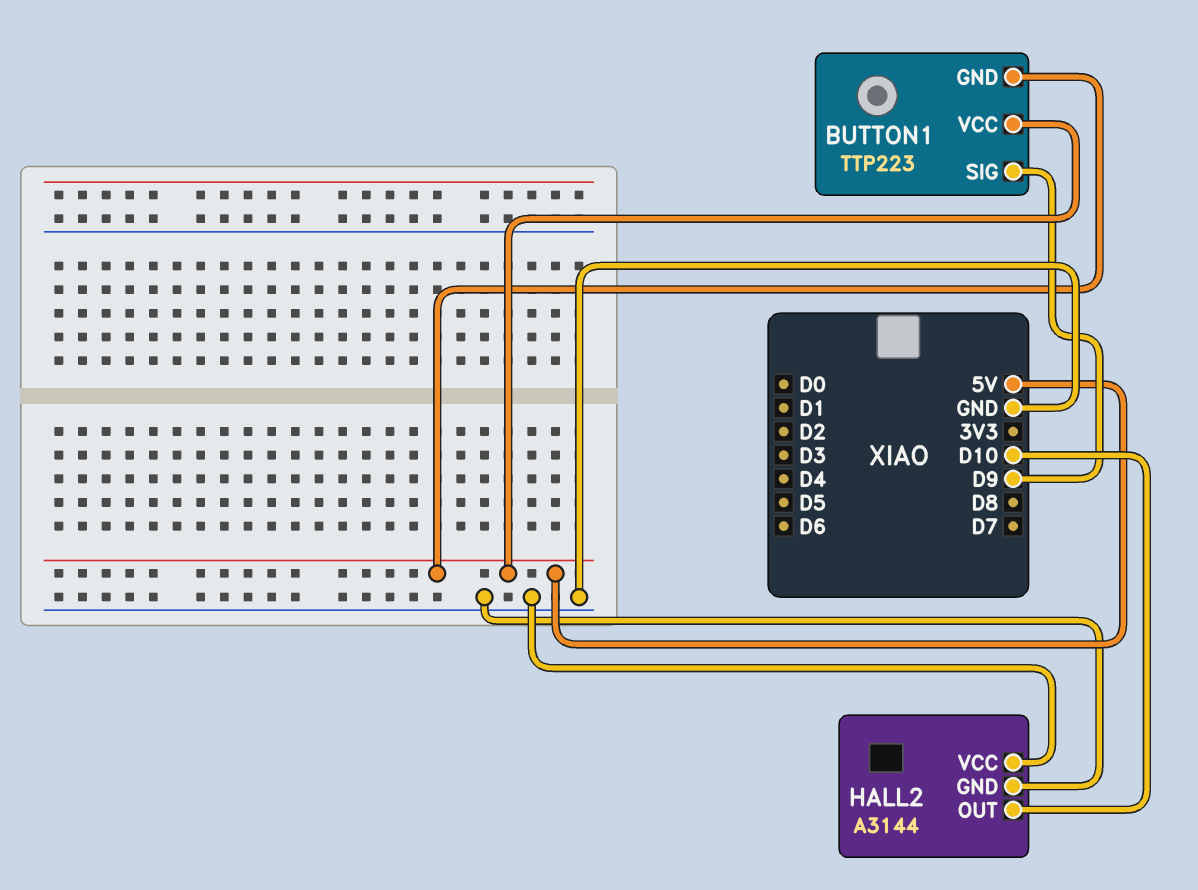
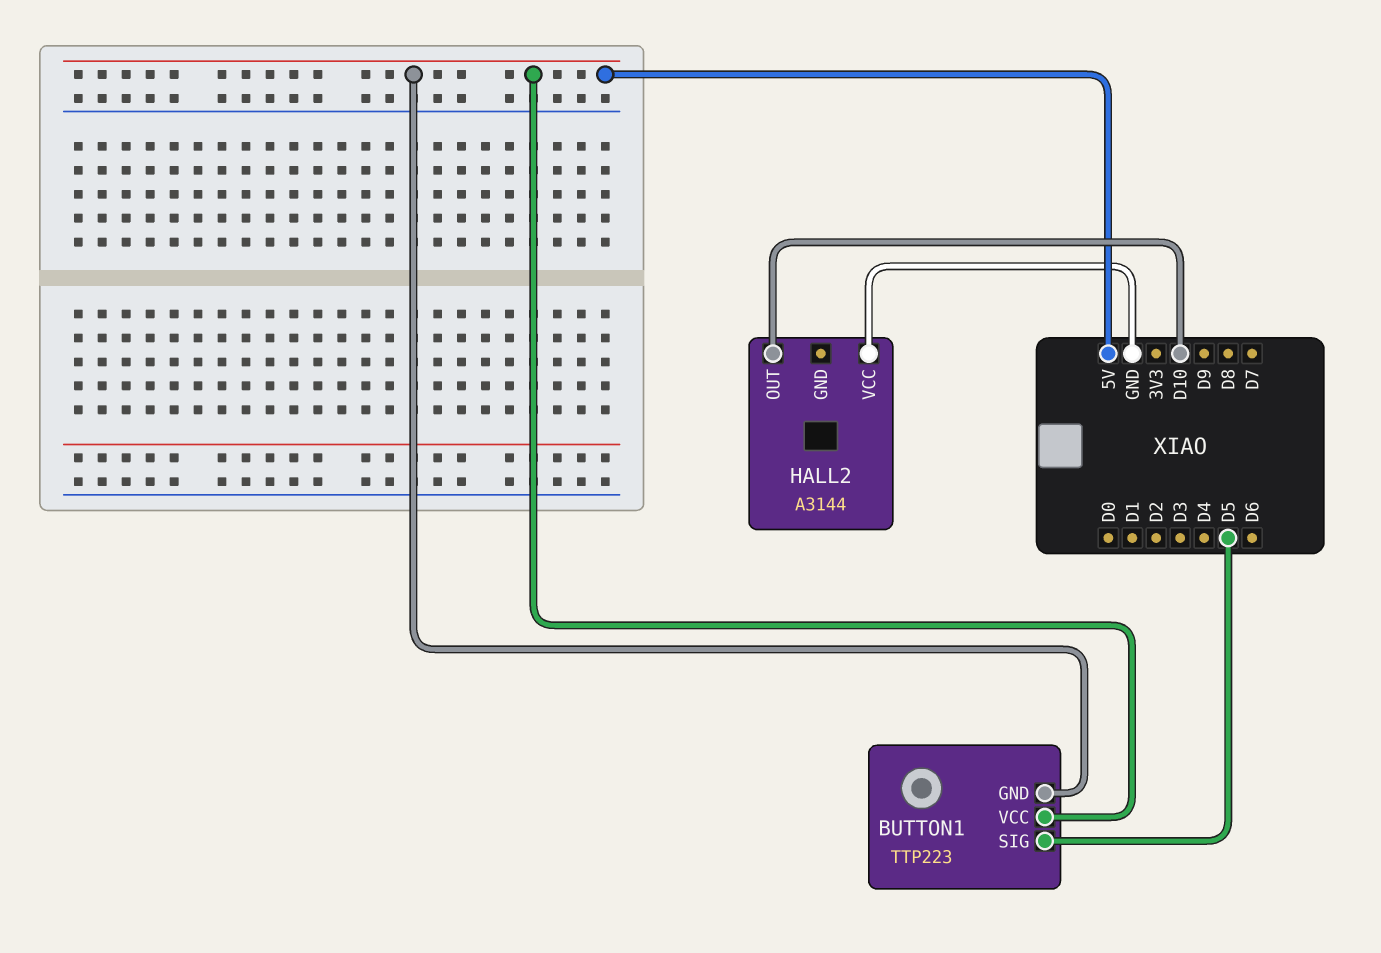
BUTTON1 pin SIG: D9 -> D5
HALL2 pin GND: GND -> none

